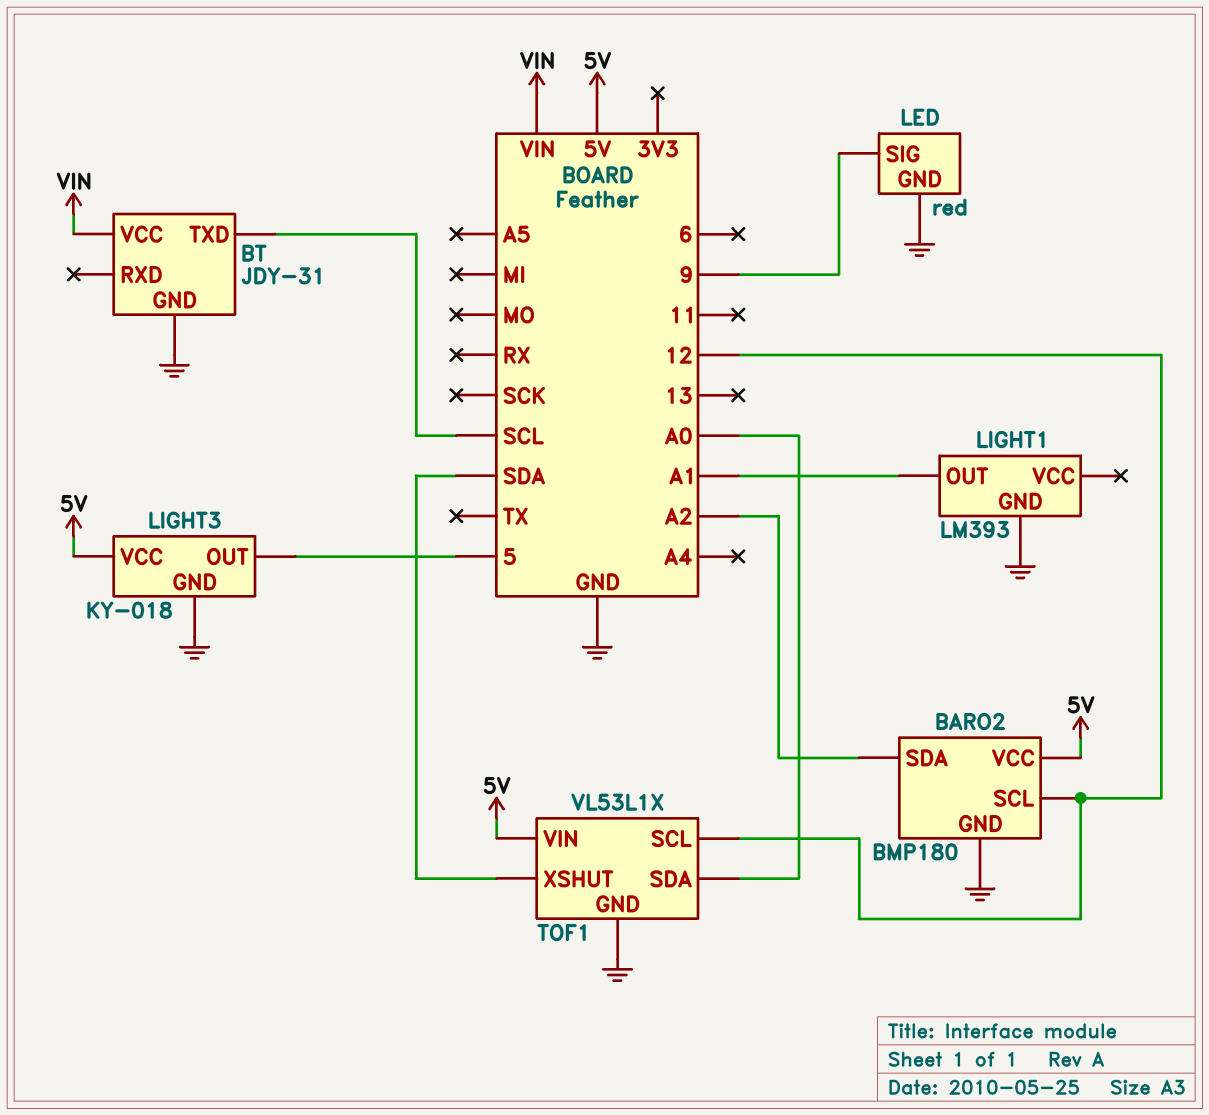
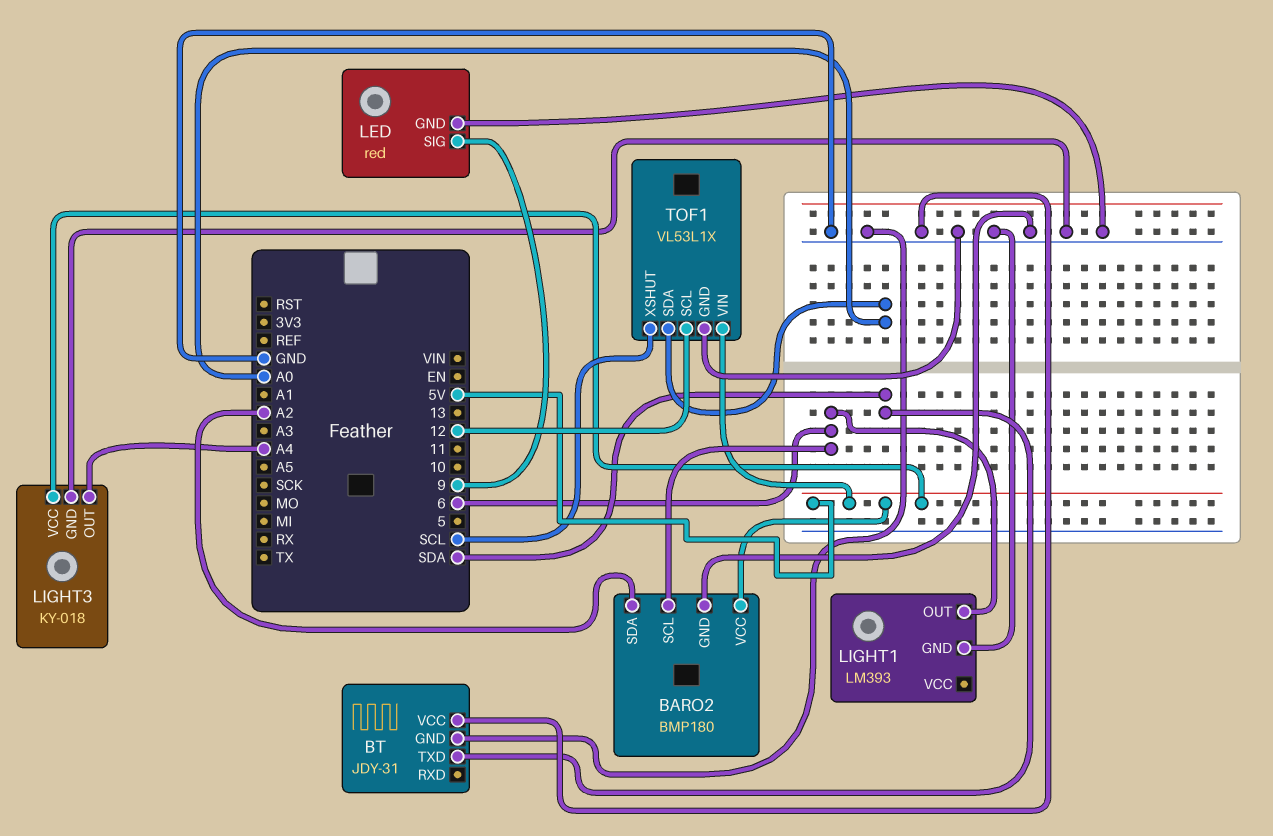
BARO2 pin SCL: 12 -> 6
BT pin TXD: SCL -> SDA
BT pin VCC: VIN -> GND
LIGHT1 pin OUT: A1 -> 6
LIGHT3 pin OUT: 5 -> A4
TOF1 pin XSHUT: SDA -> SCL

